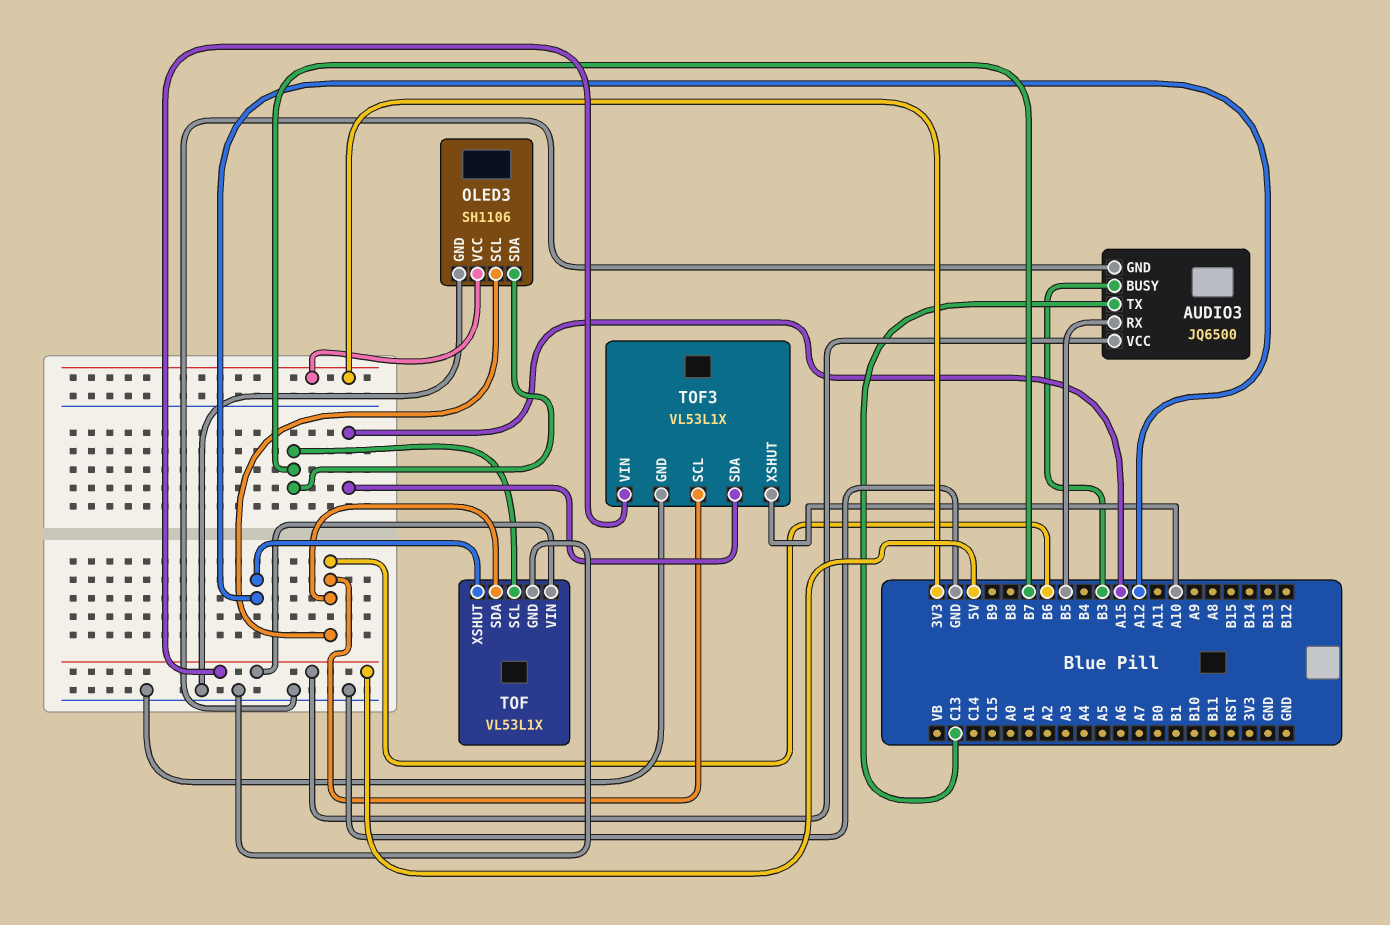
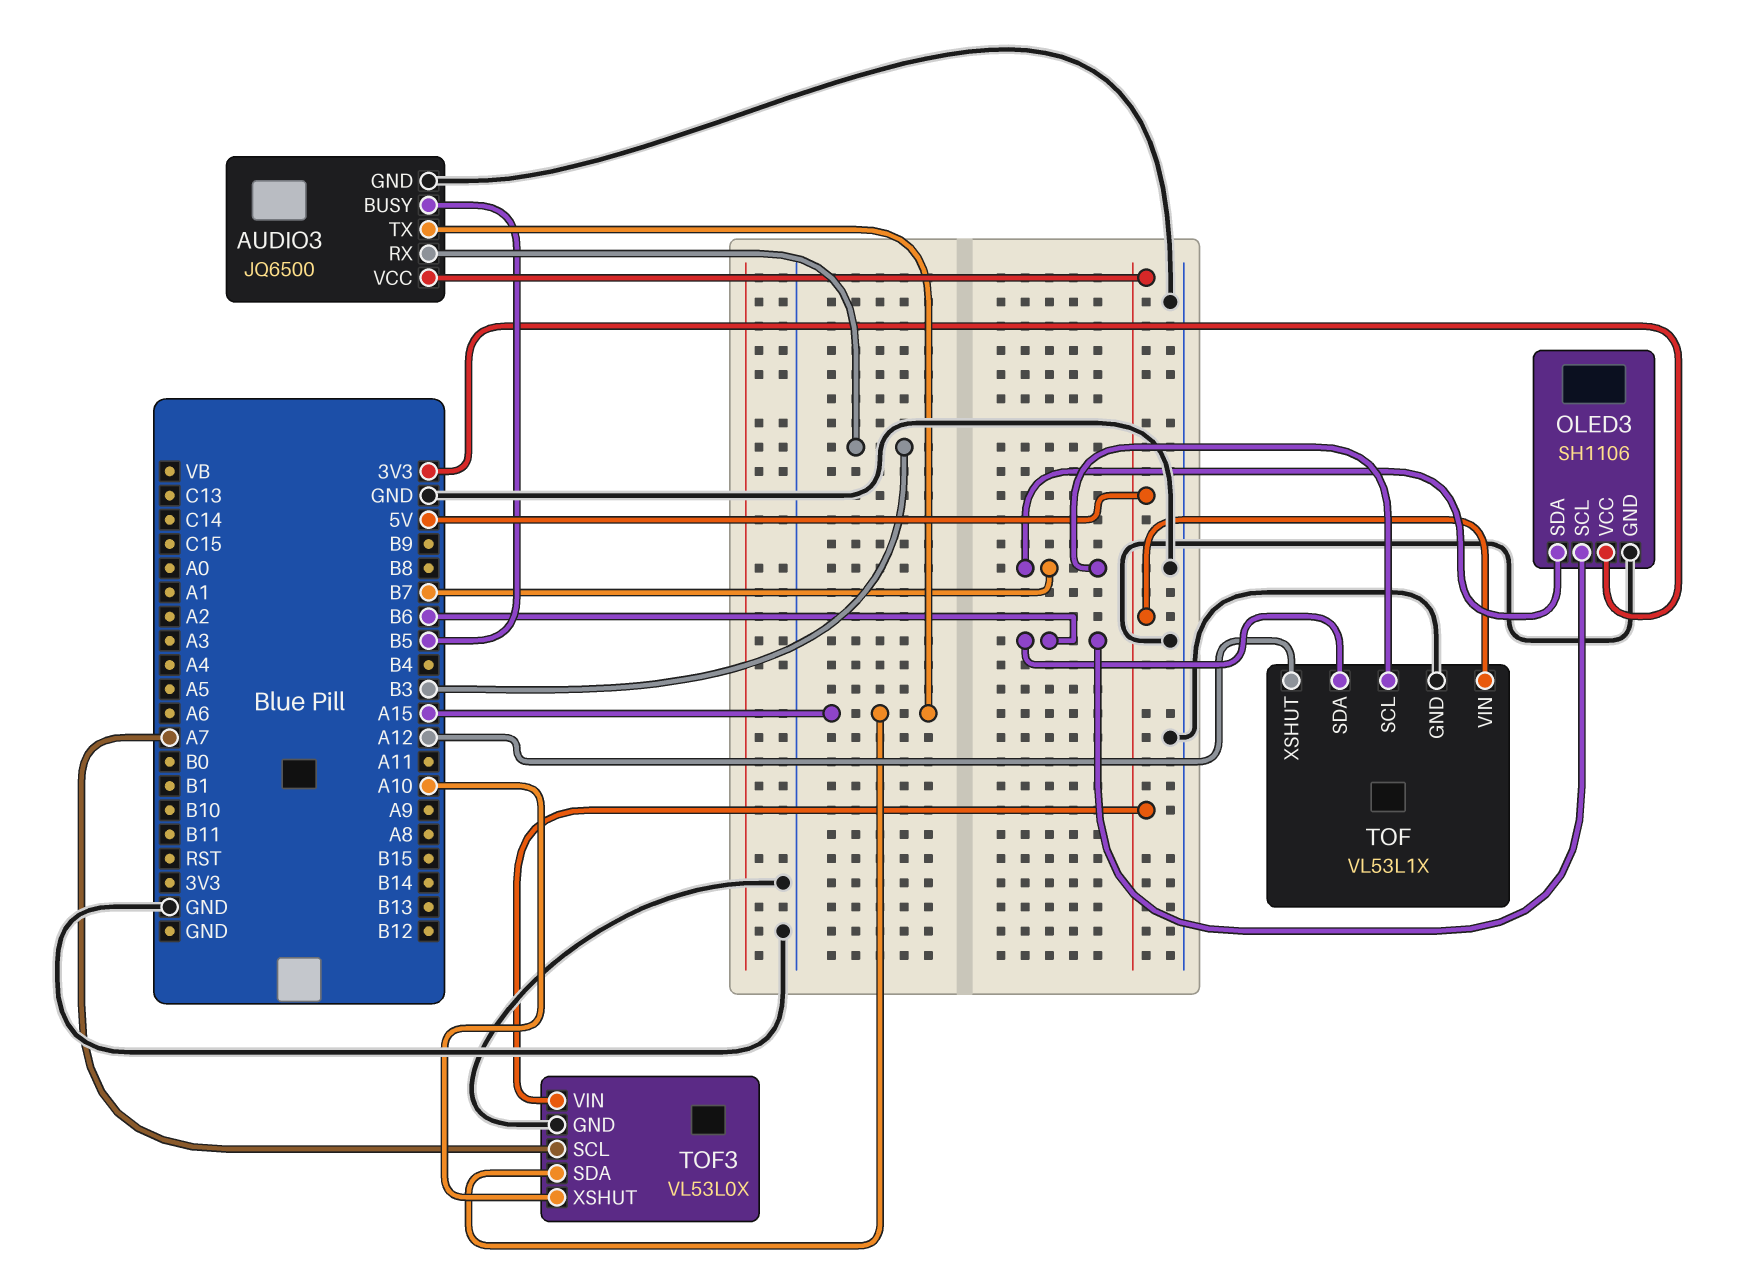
AUDIO3 pin BUSY: B3 -> B5
AUDIO3 pin RX: B5 -> B3
AUDIO3 pin TX: C13 -> A15
TOF3: VL53L1X -> VL53L0X
TOF3 pin SCL: B6 -> A7

